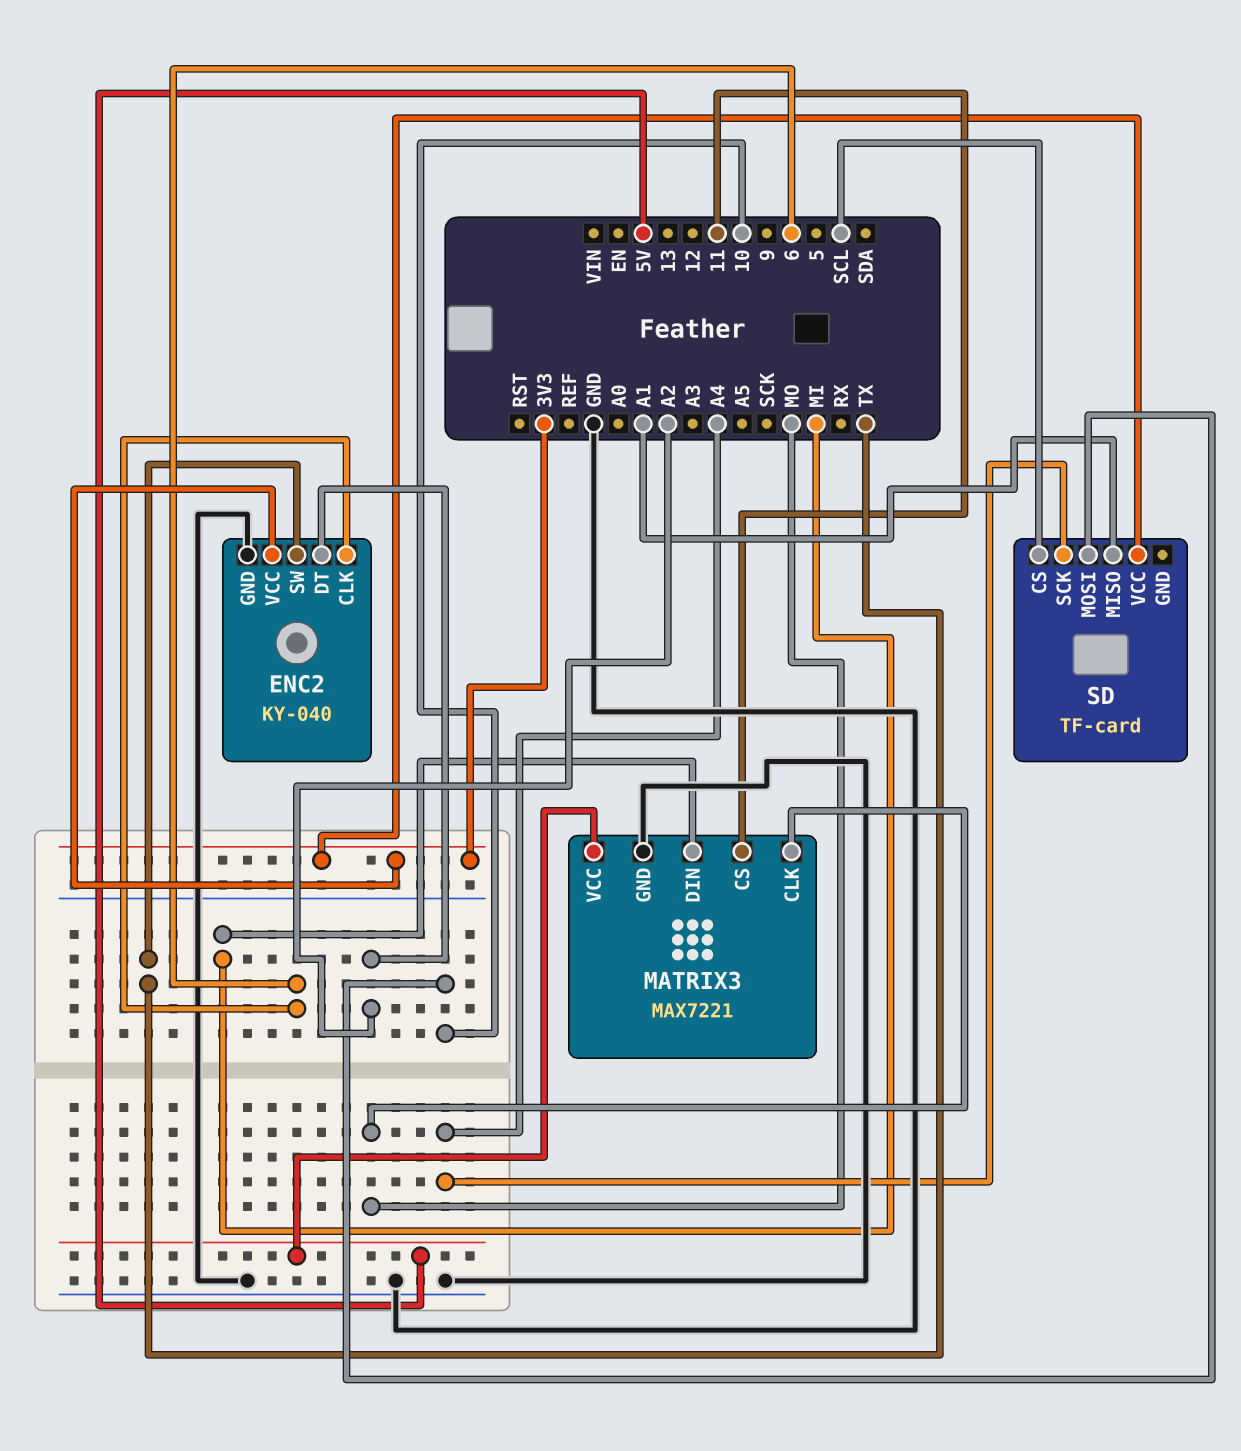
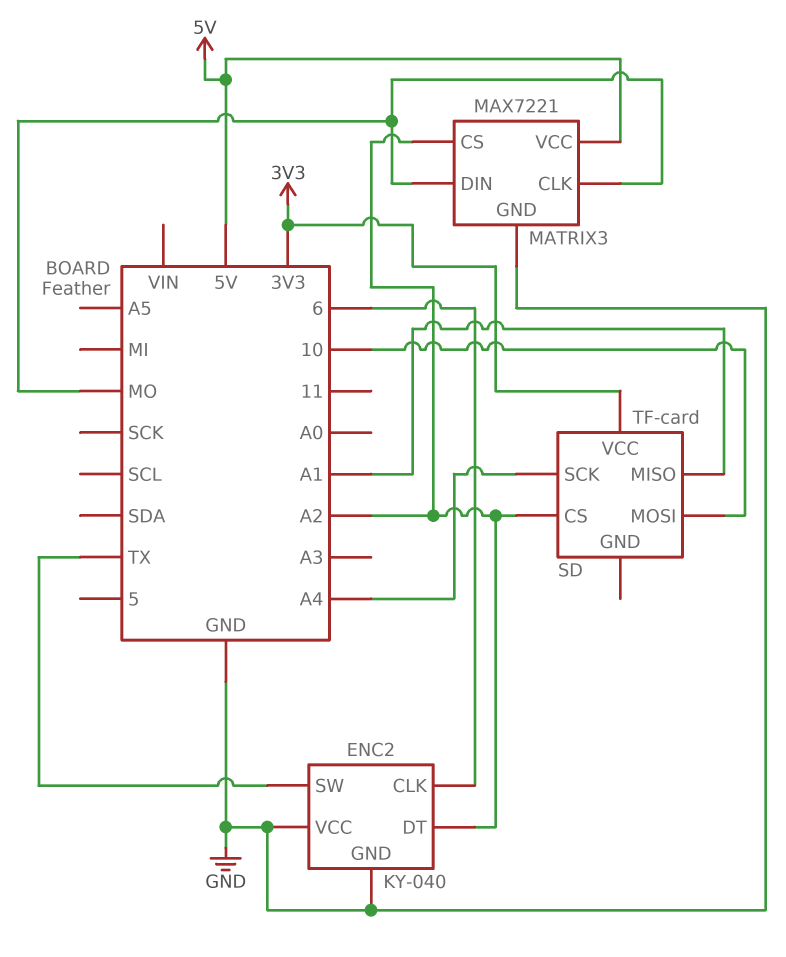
ENC2 pin VCC: 3V3 -> GND
MATRIX3 pin CS: 11 -> A2
MATRIX3 pin DIN: MI -> MO
SD pin CS: SCL -> A2

